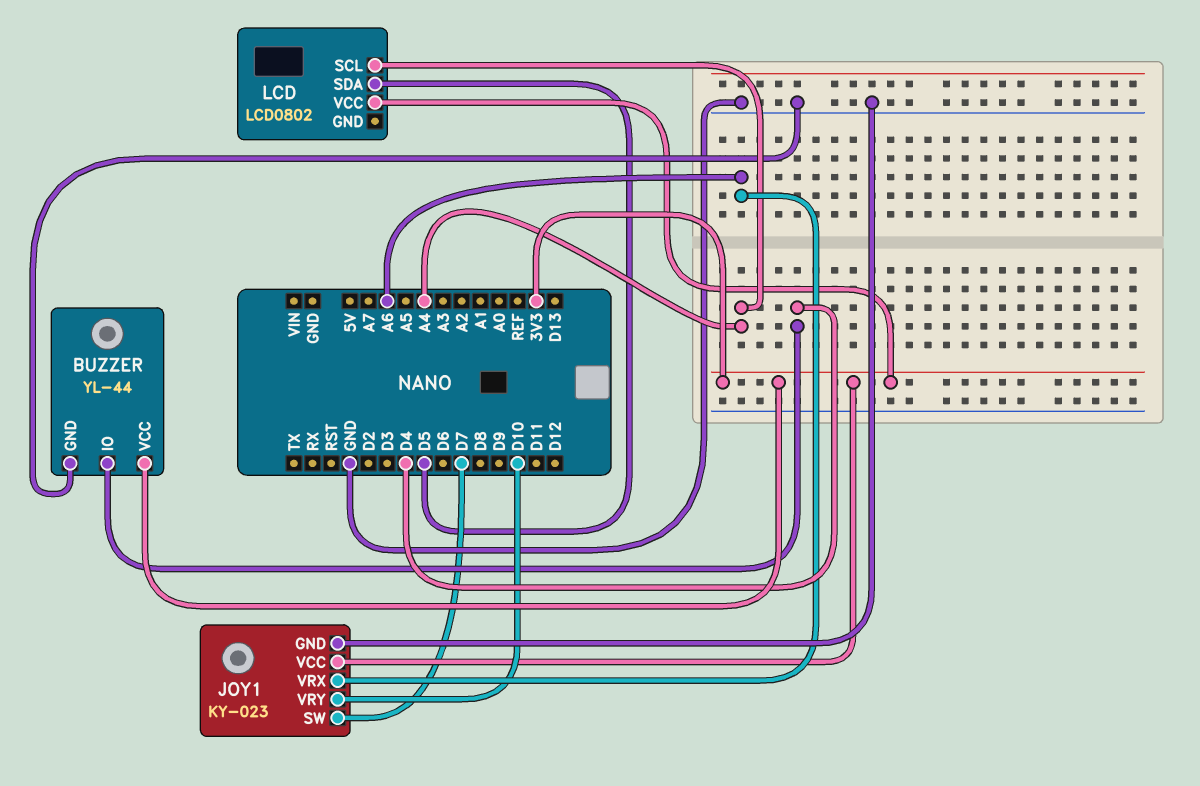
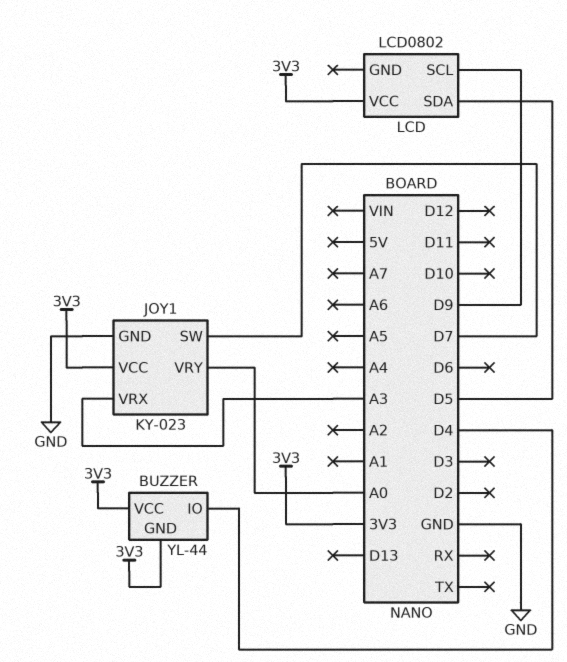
BUZZER pin GND: GND -> 3V3
JOY1 pin VRX: A6 -> A3
JOY1 pin VRY: D10 -> A0
LCD pin SCL: A4 -> D9

